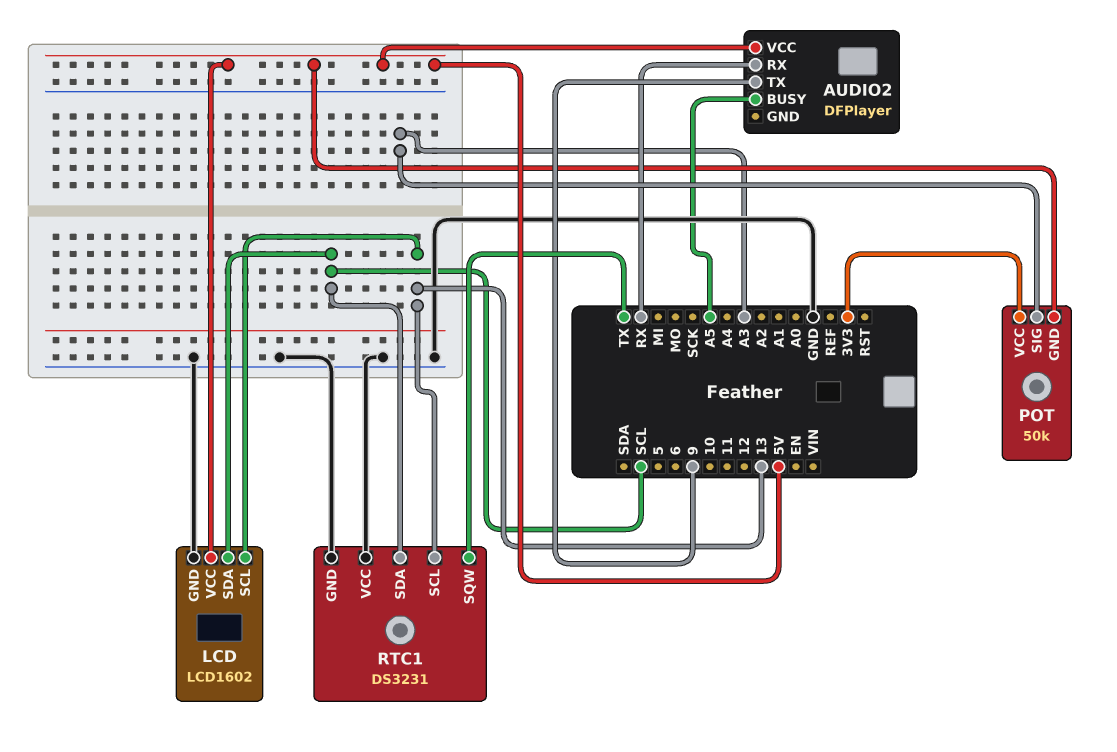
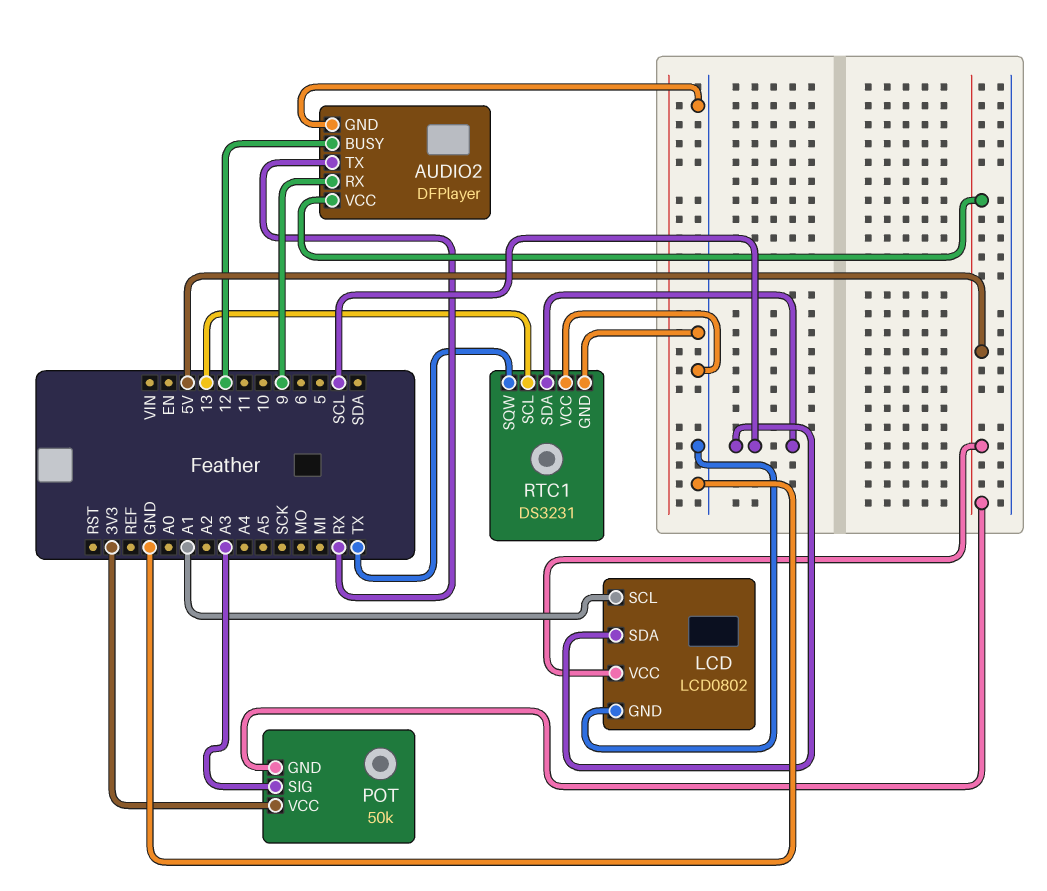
AUDIO2 pin BUSY: A5 -> 12
AUDIO2 pin GND: none -> GND
AUDIO2 pin RX: RX -> 9
AUDIO2 pin TX: 9 -> RX
LCD: LCD1602 -> LCD0802
LCD pin SCL: 13 -> A1

